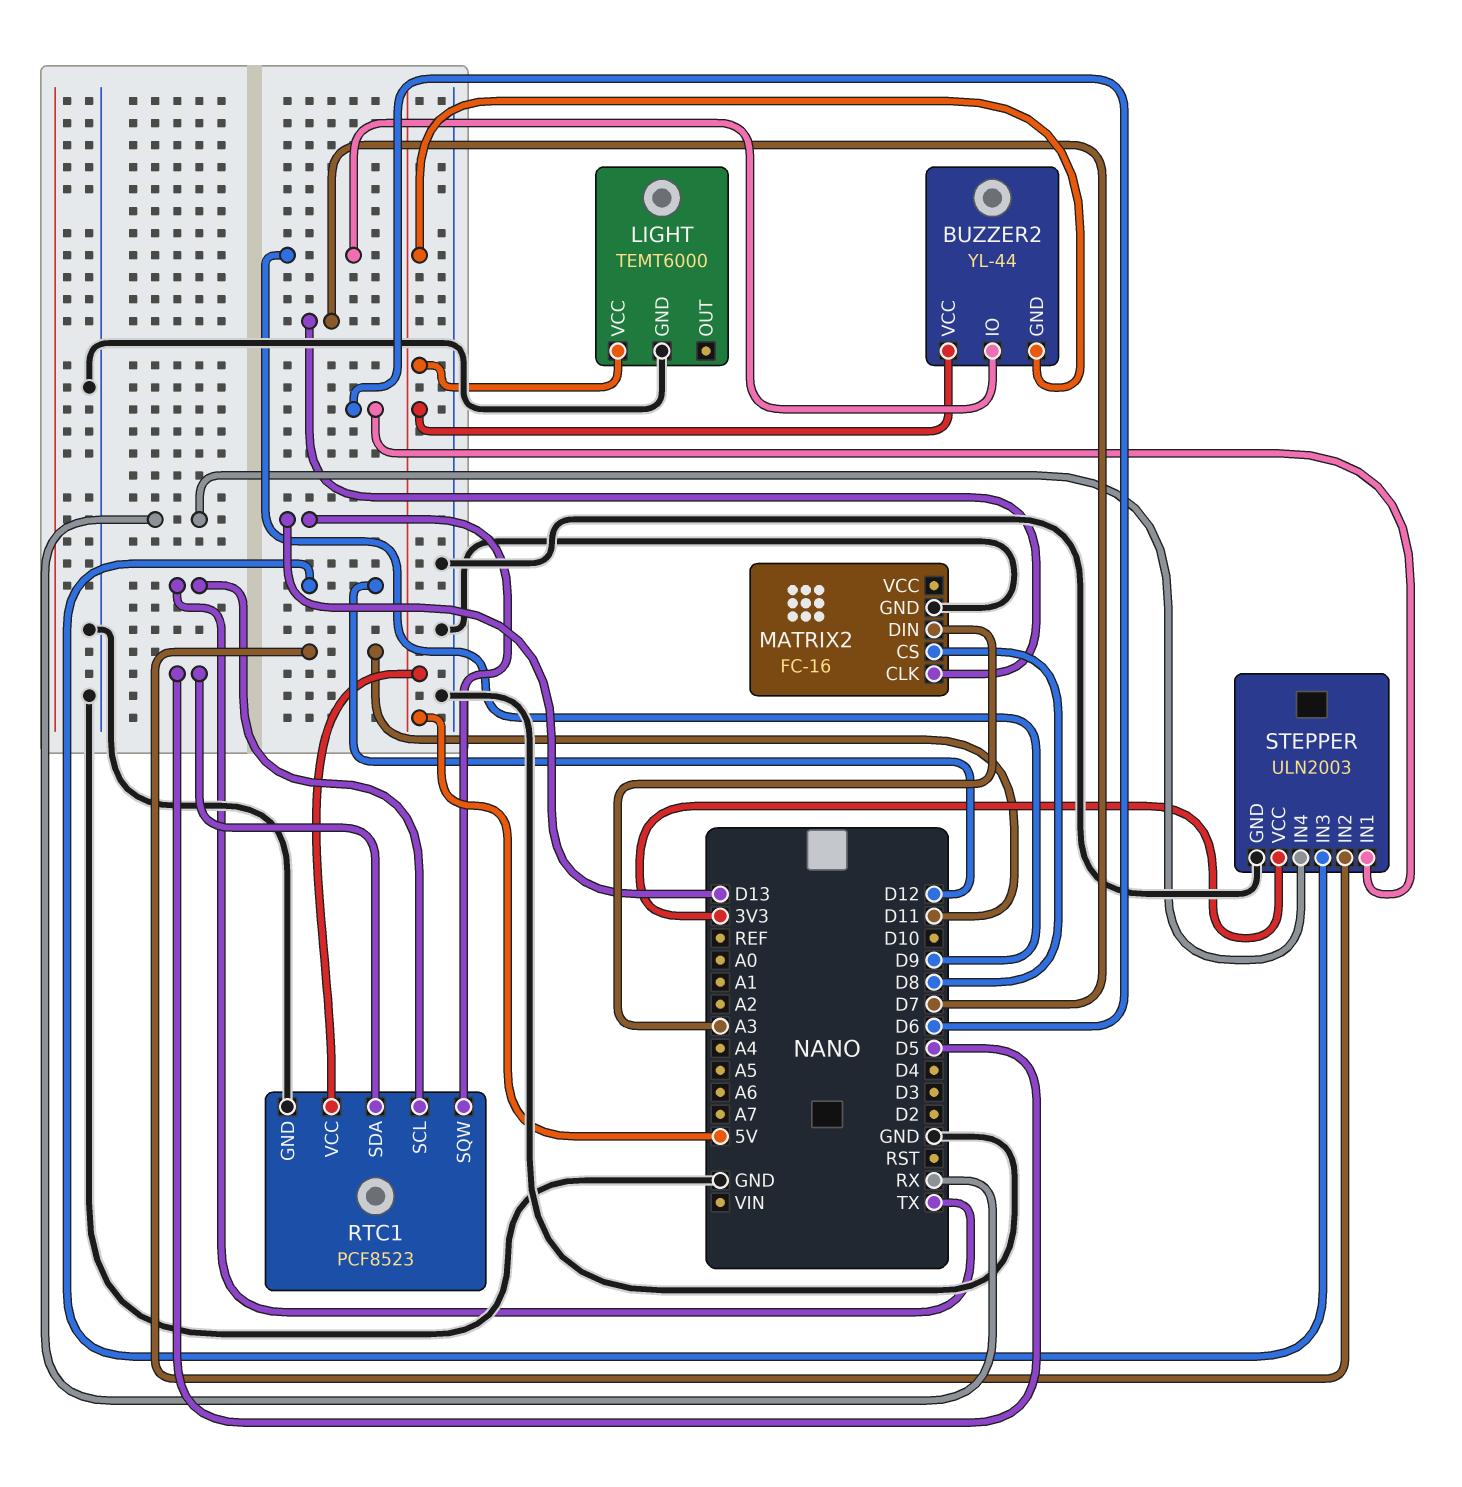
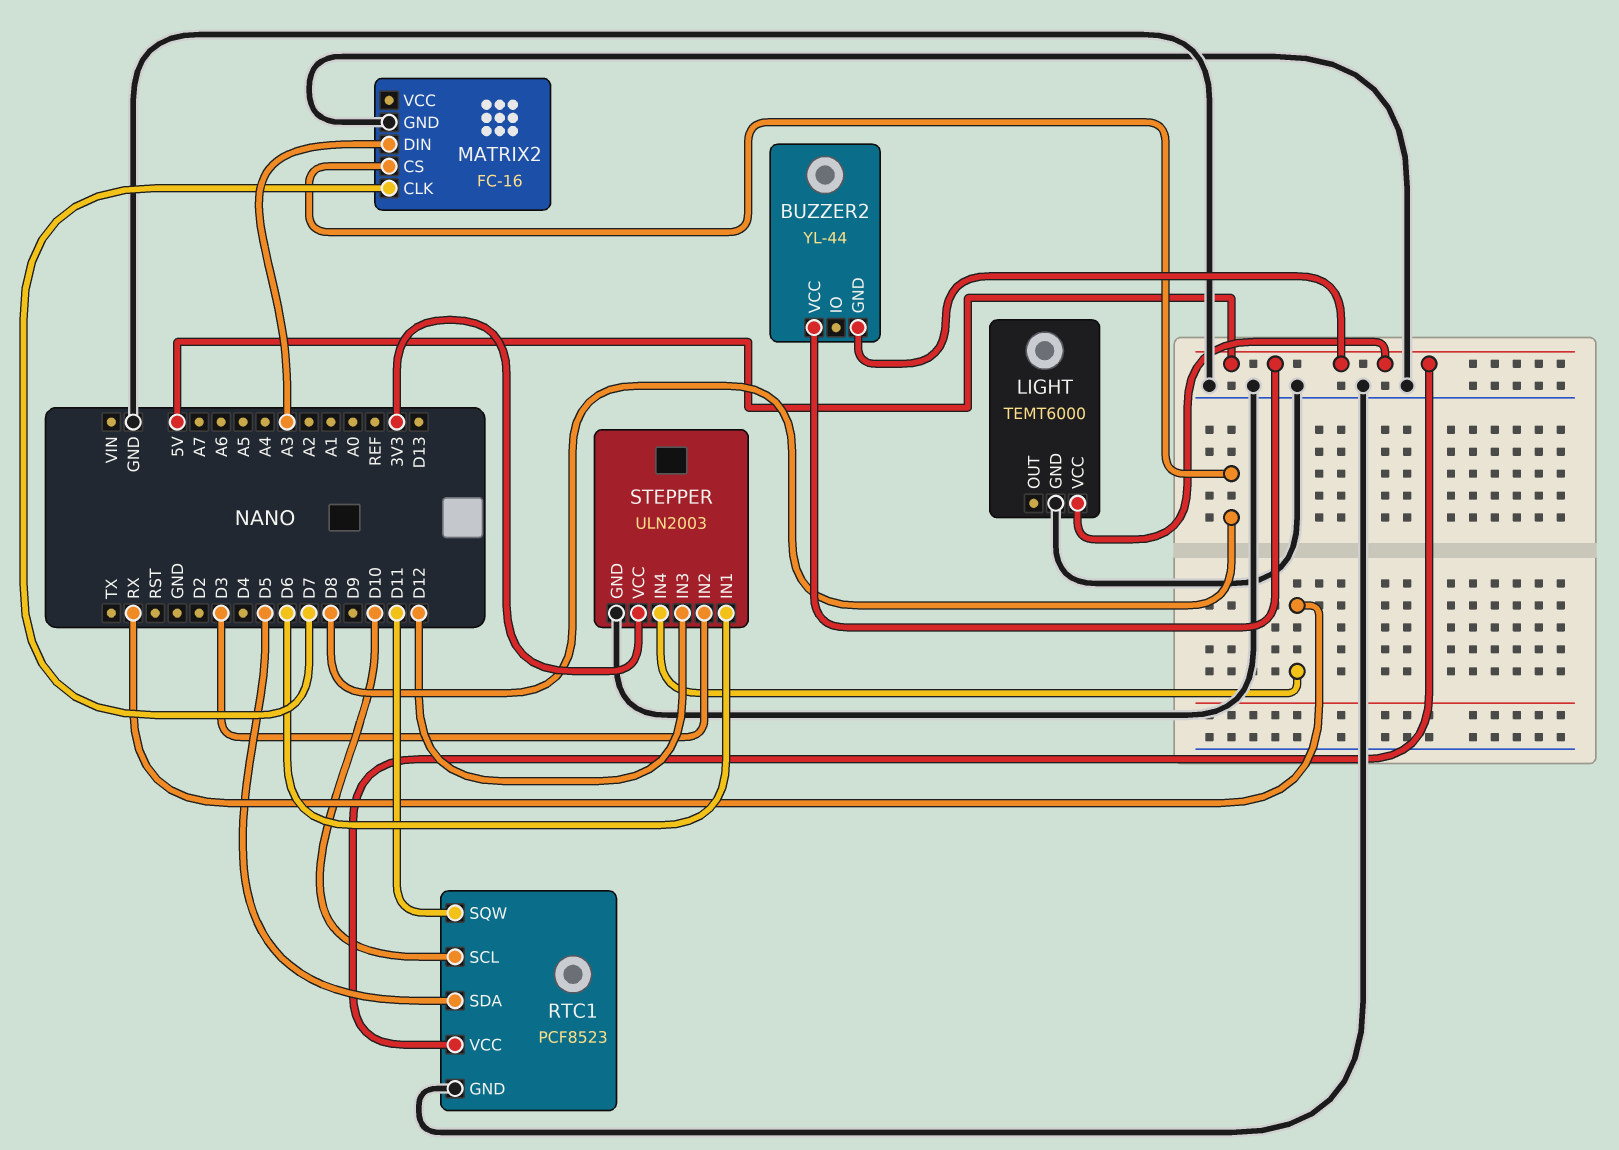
BUZZER2 pin IO: D9 -> none
RTC1 pin SCL: TX -> D10
RTC1 pin SQW: D13 -> D11
STEPPER pin IN2: D11 -> D3

